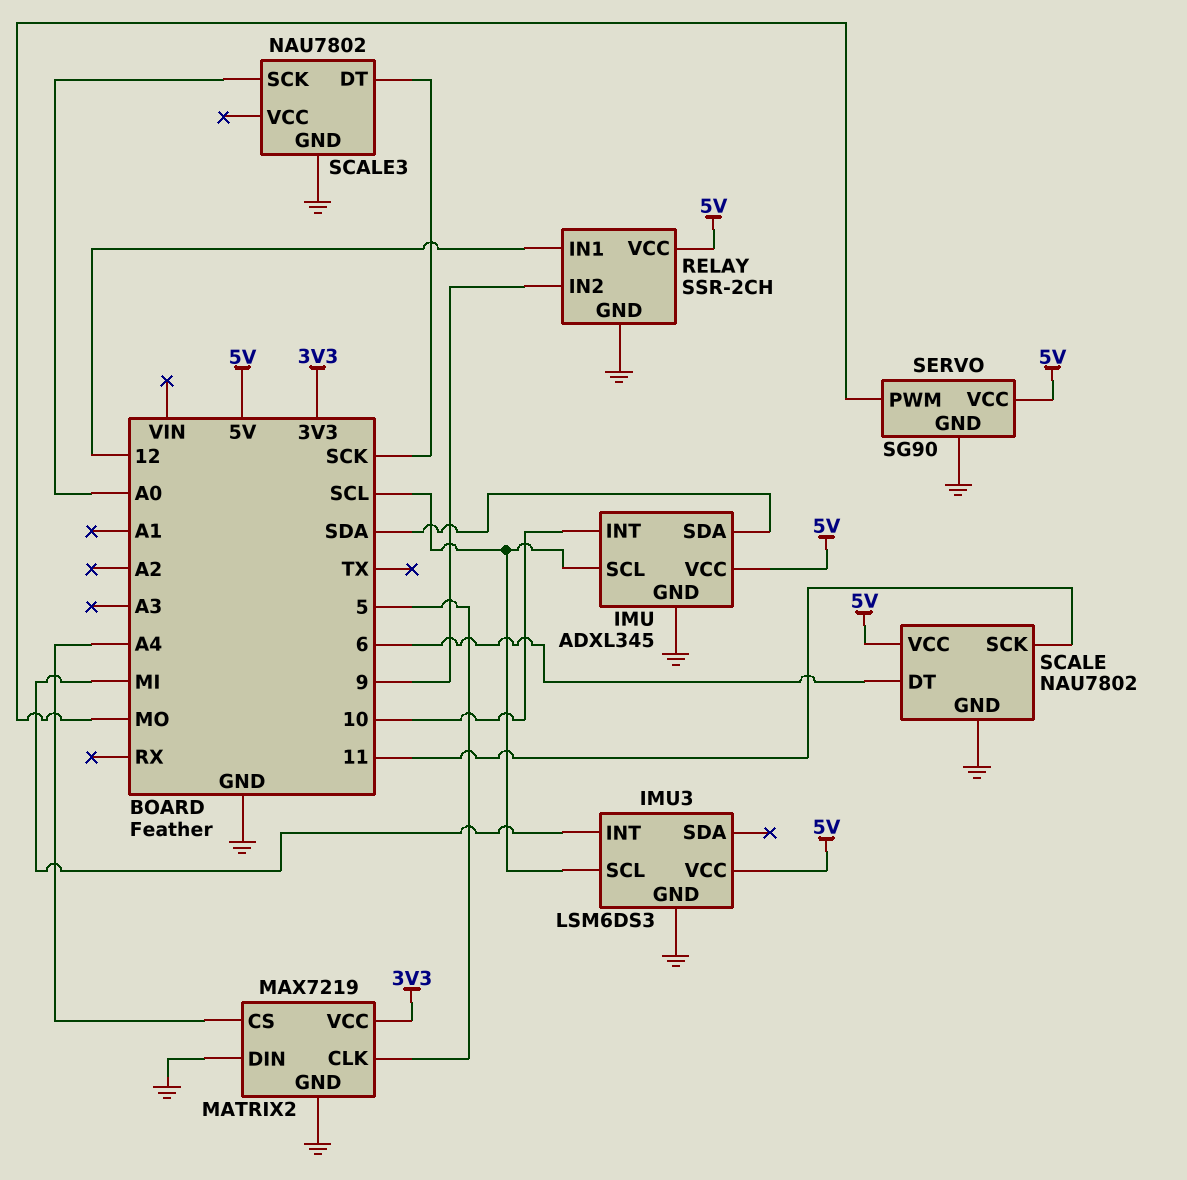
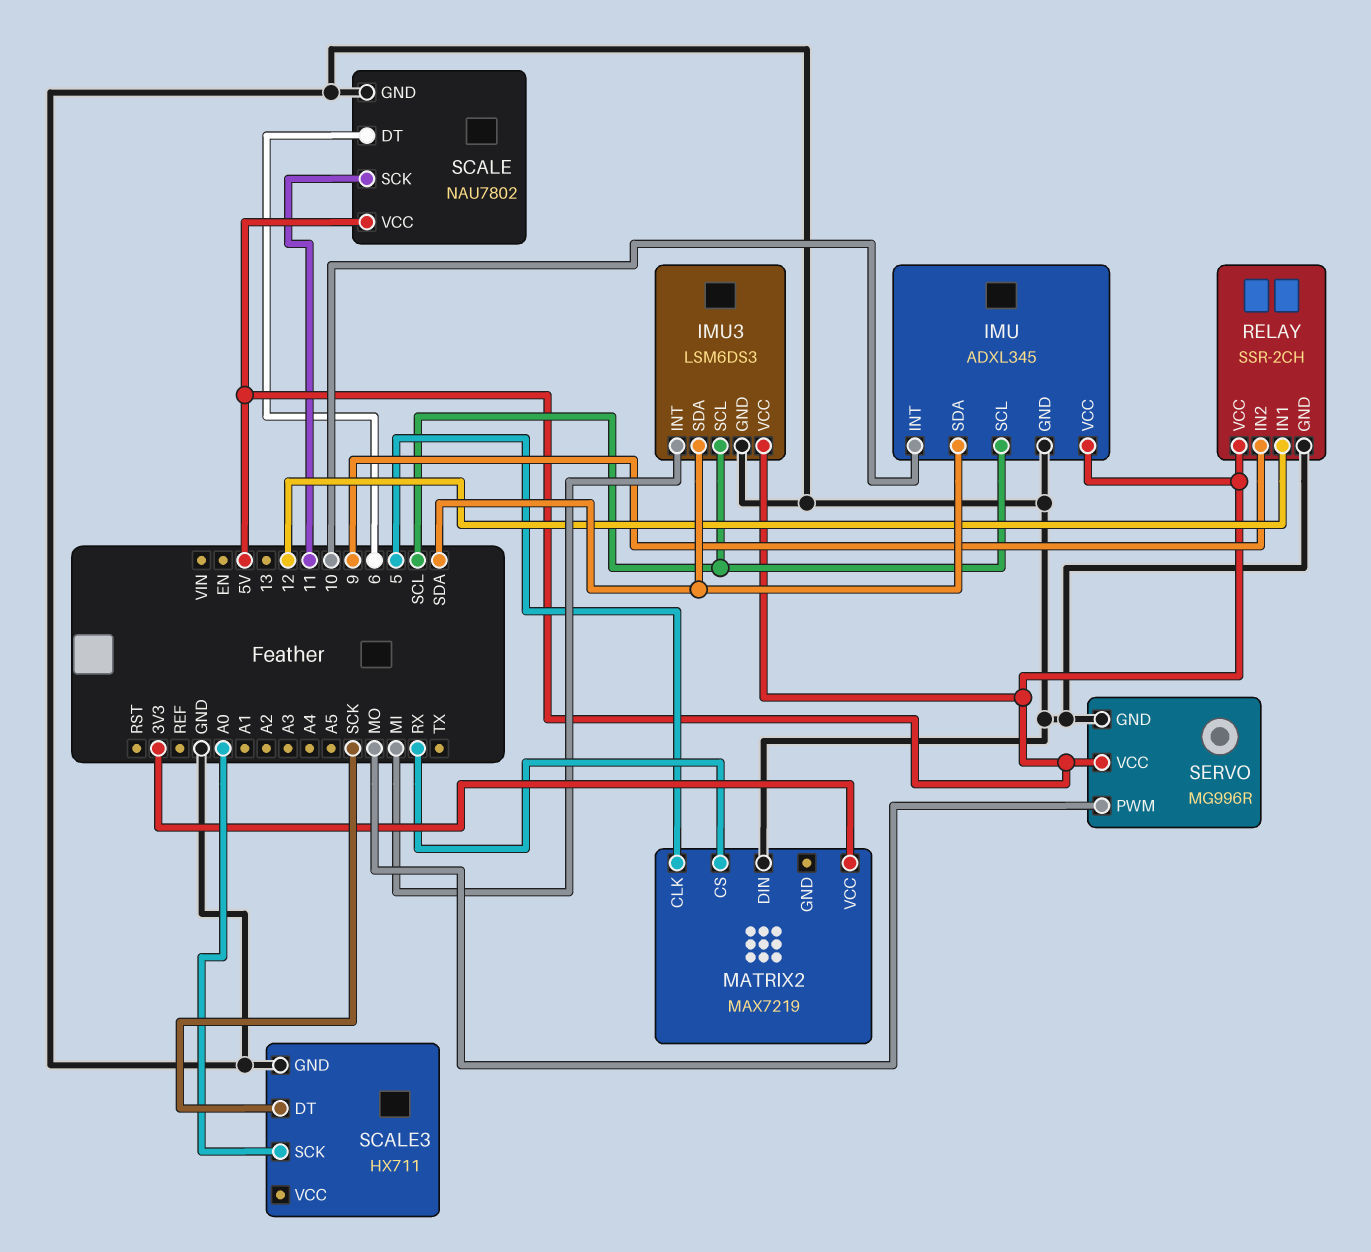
IMU3 pin SDA: none -> SDA
MATRIX2 pin CS: A4 -> RX
MATRIX2 pin GND: GND -> none
SCALE3: NAU7802 -> HX711
SERVO: SG90 -> MG996R

